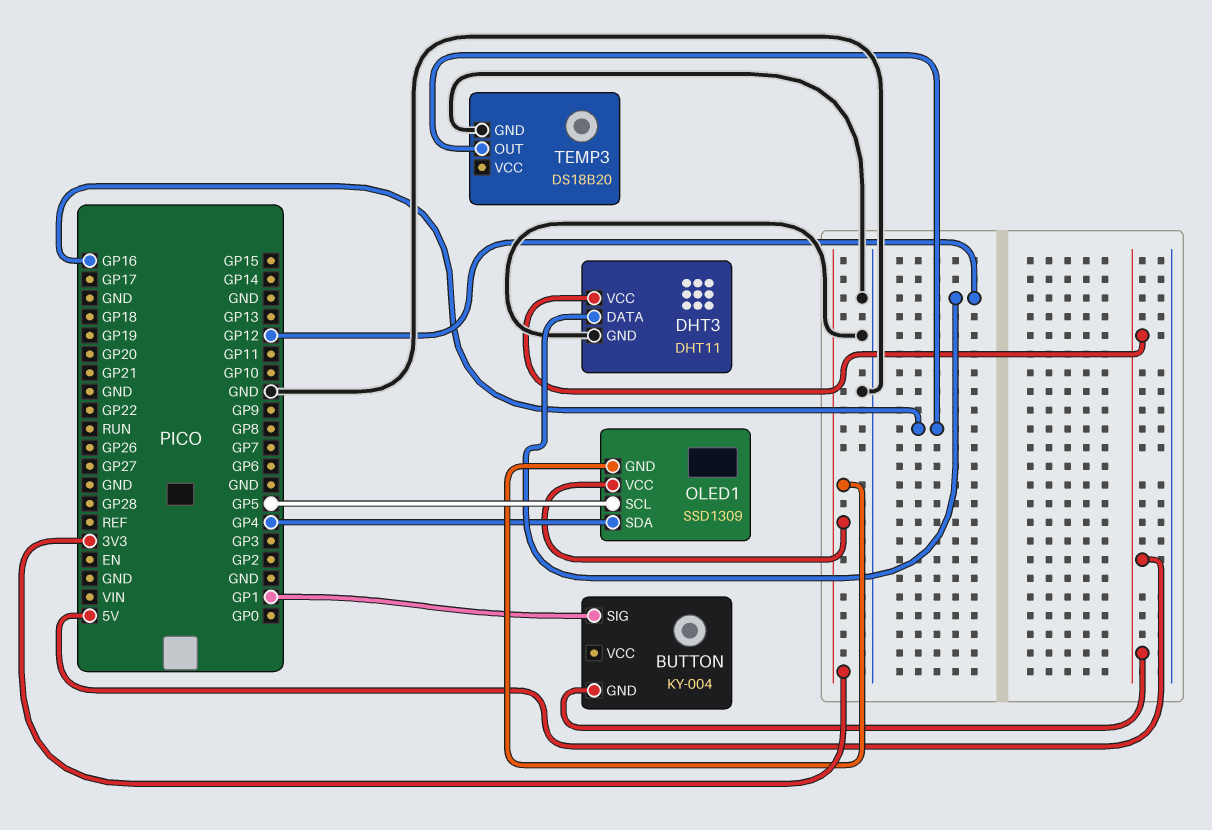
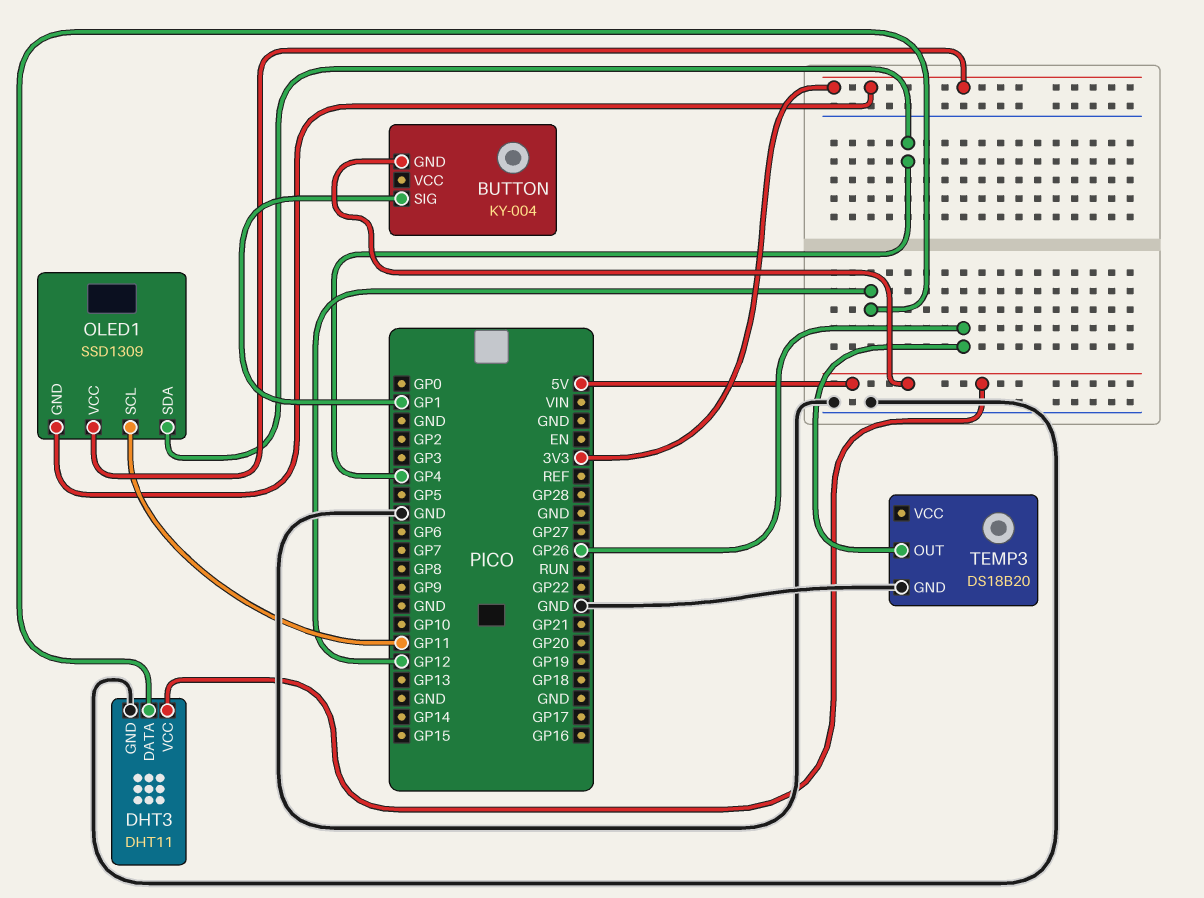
OLED1 pin SCL: GP5 -> GP11
TEMP3 pin OUT: GP16 -> GP26

